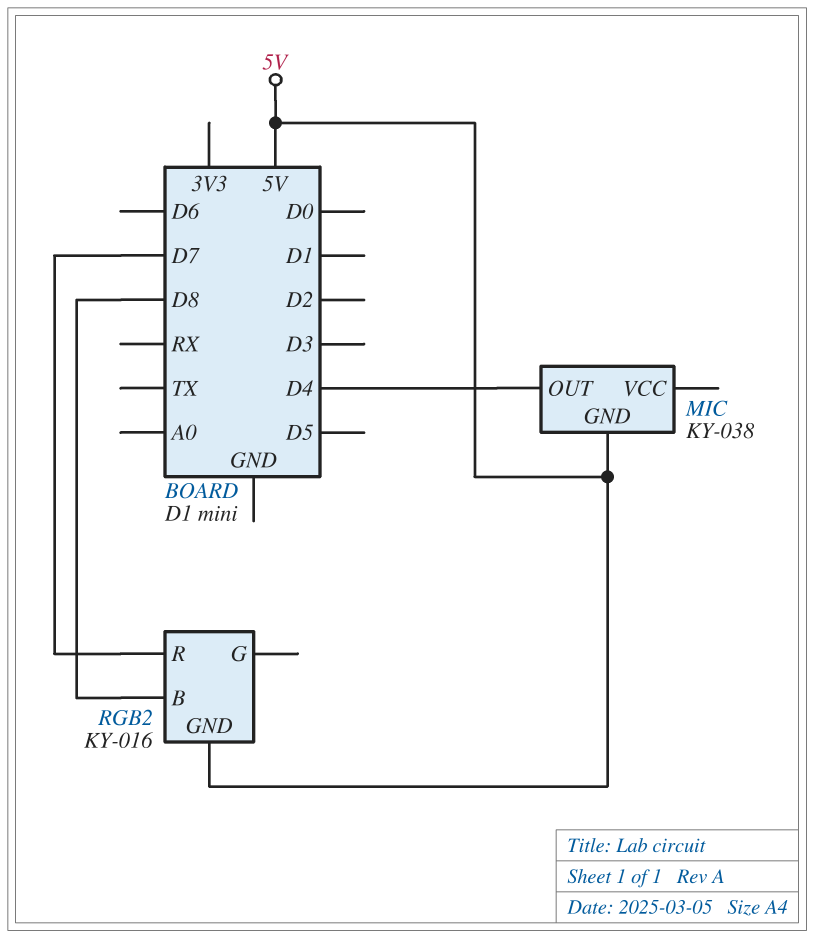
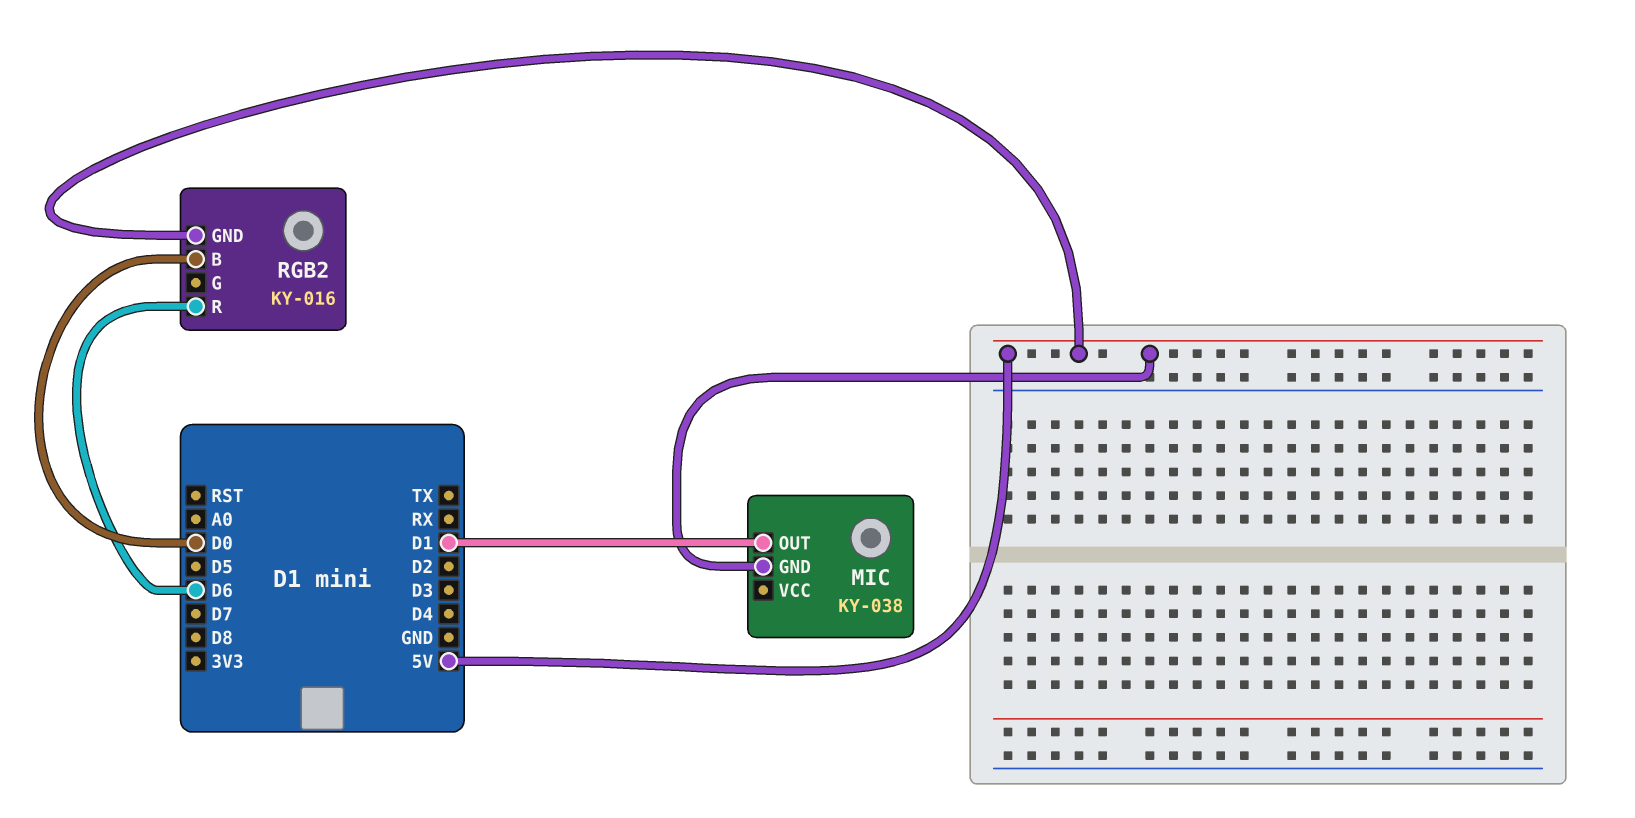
MIC pin OUT: D4 -> D1
RGB2 pin B: D8 -> D0
RGB2 pin R: D7 -> D6

